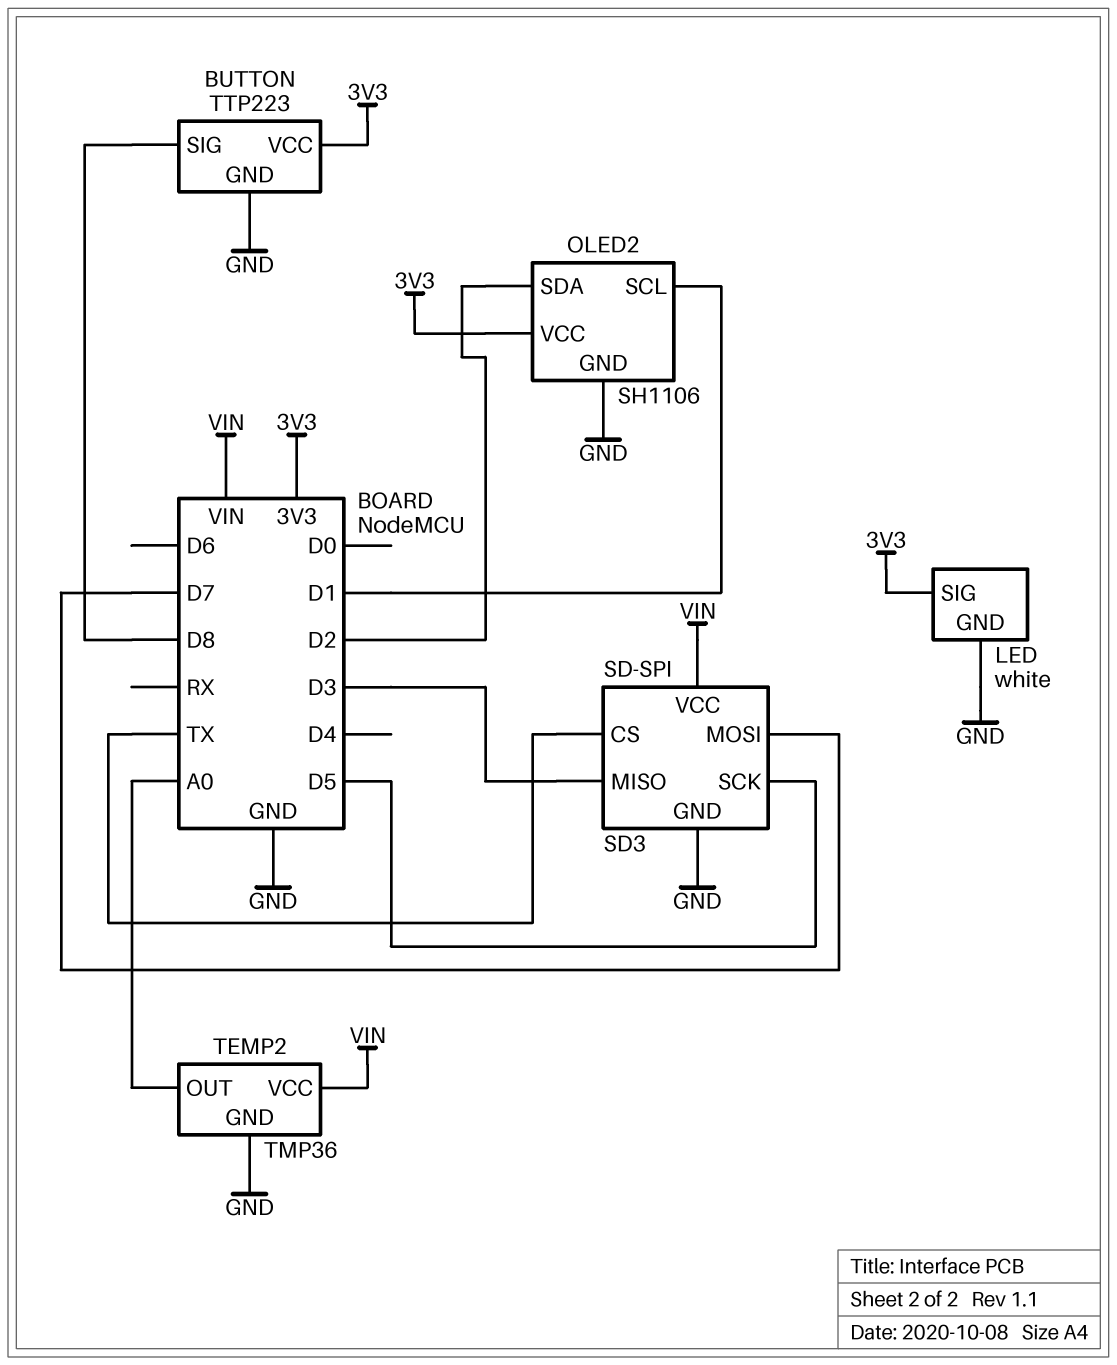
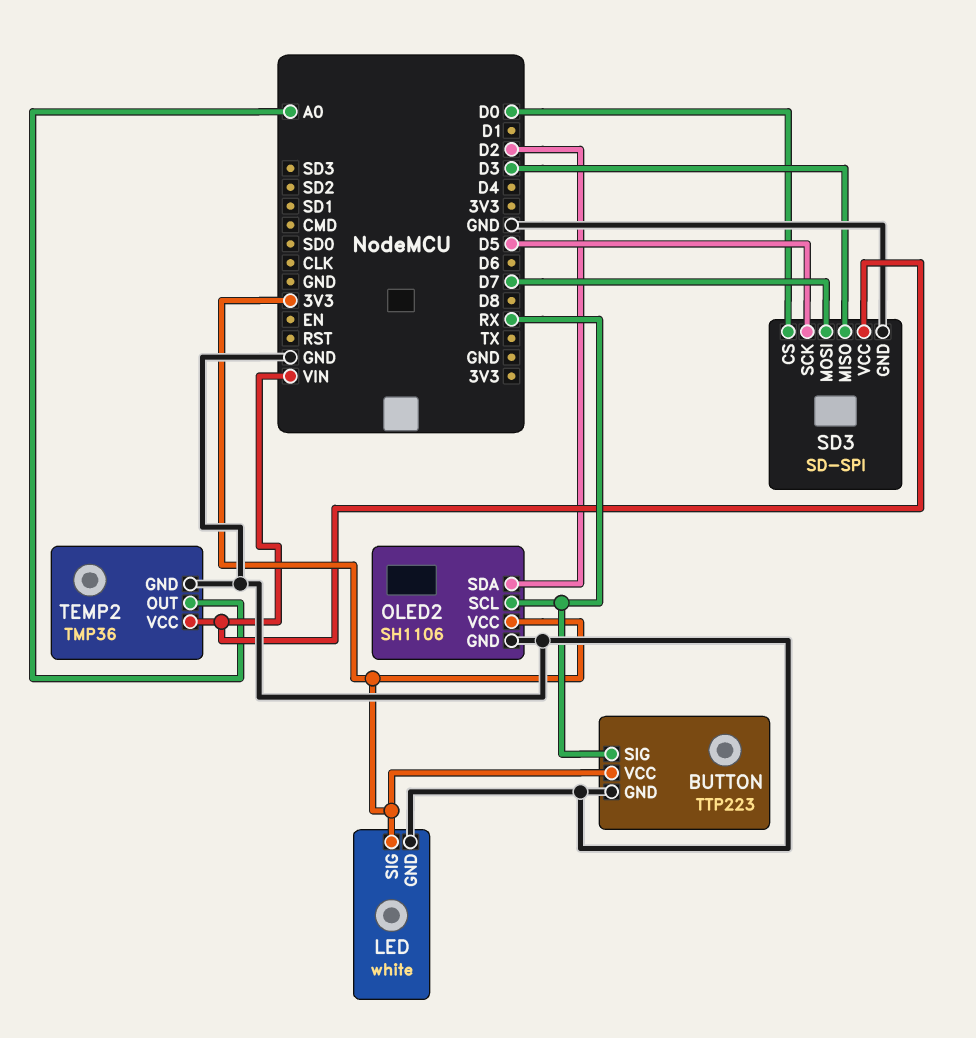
BUTTON pin SIG: D8 -> RX
OLED2 pin SCL: D1 -> RX
SD3 pin CS: TX -> D0

